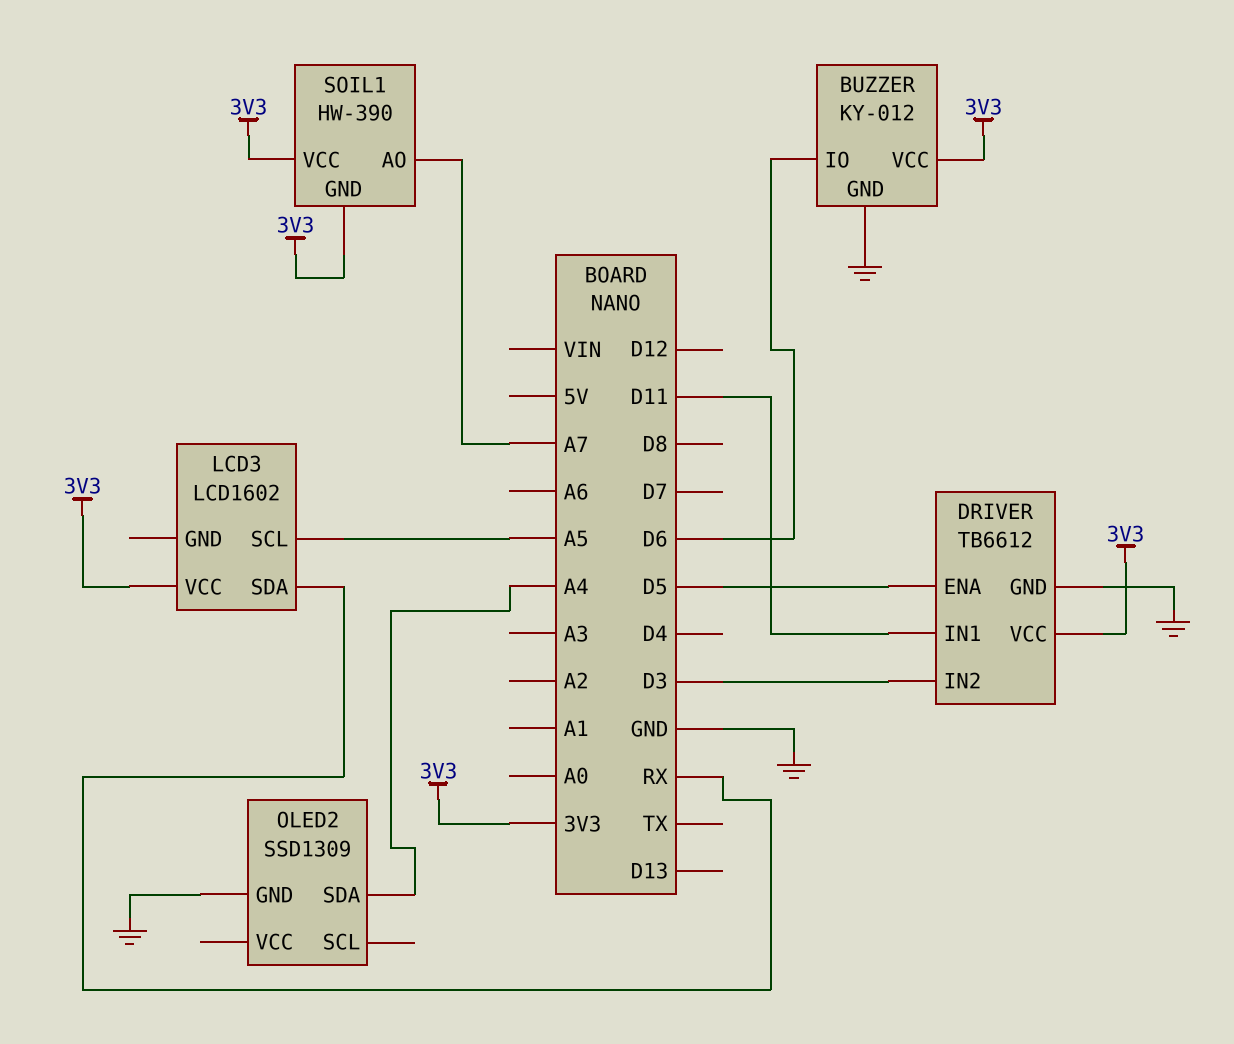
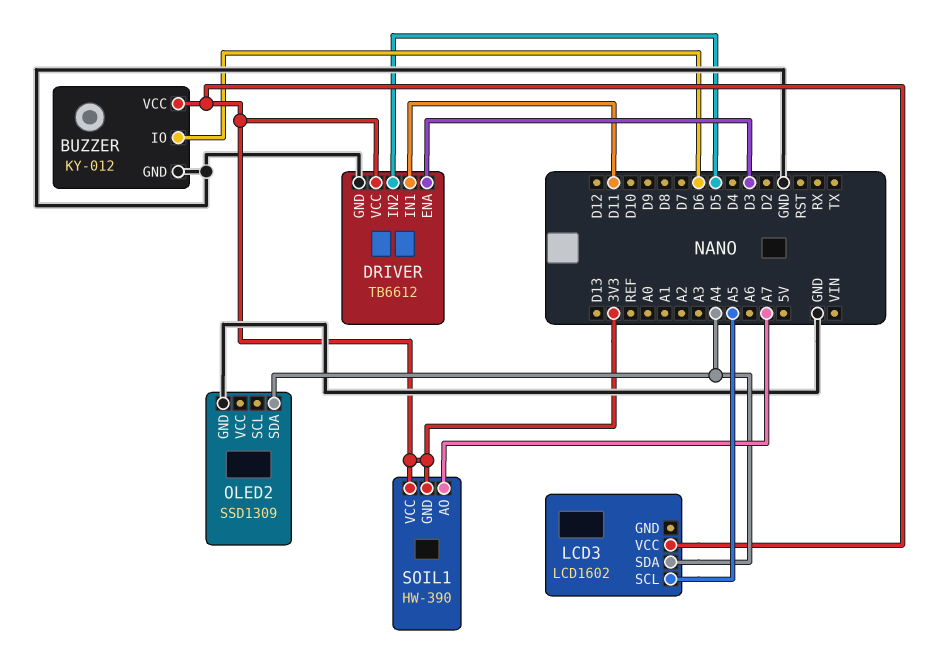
DRIVER pin ENA: D5 -> D3
DRIVER pin IN2: D3 -> D5
LCD3 pin SDA: RX -> A4

